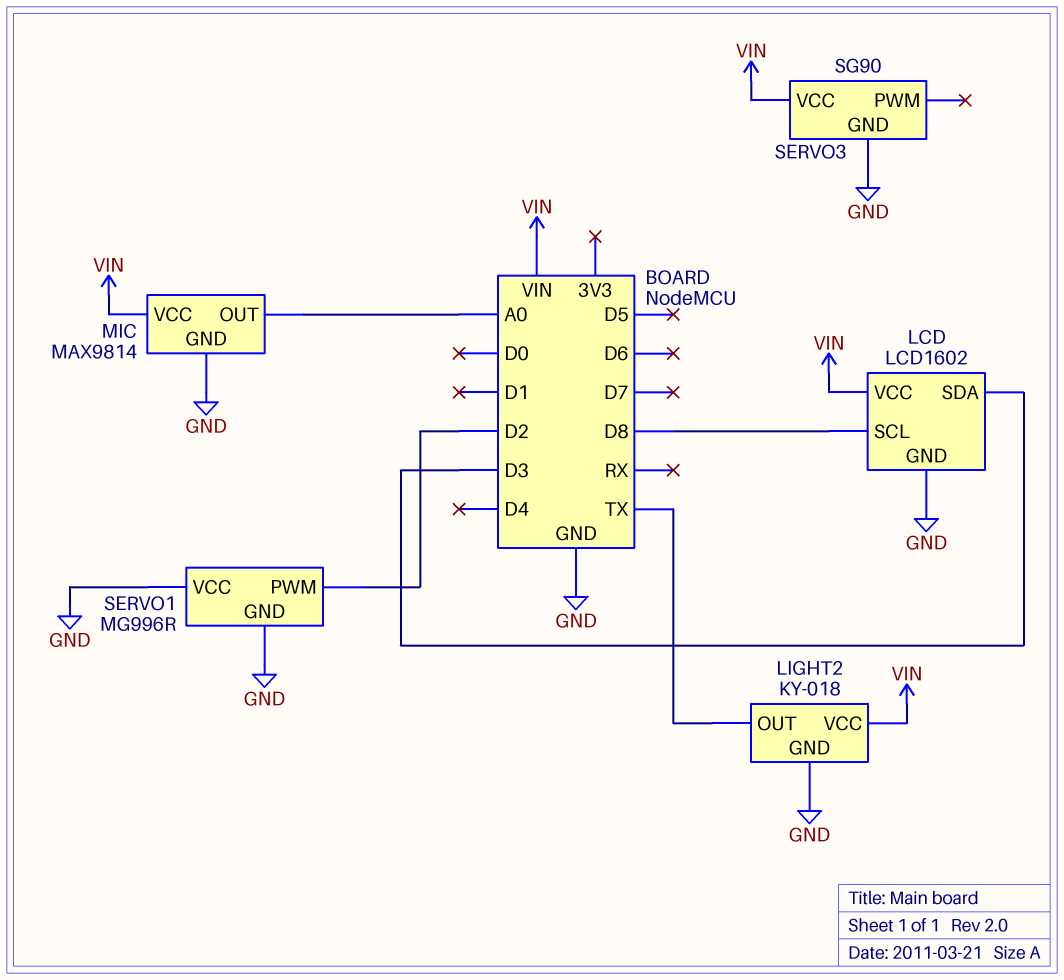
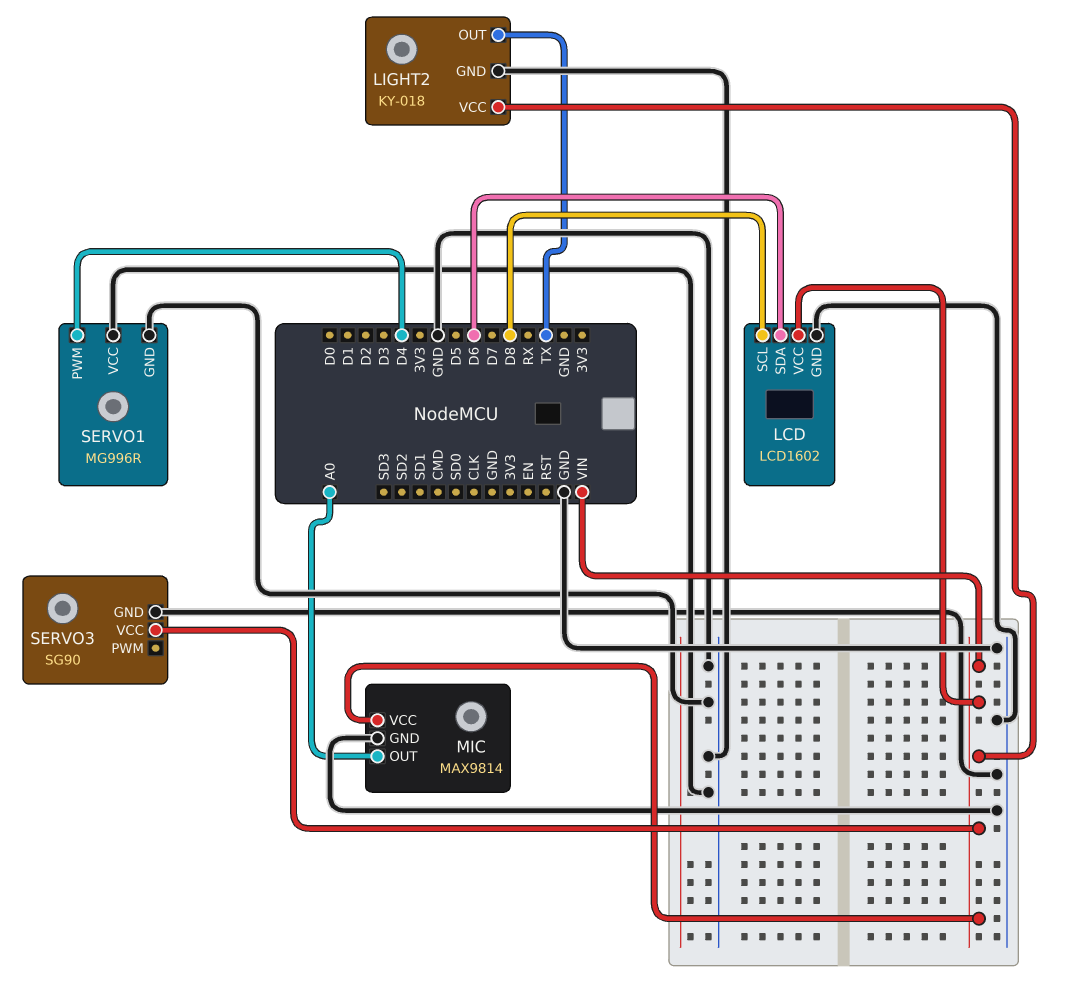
LCD pin SDA: D3 -> D6
SERVO1 pin PWM: D2 -> D4

